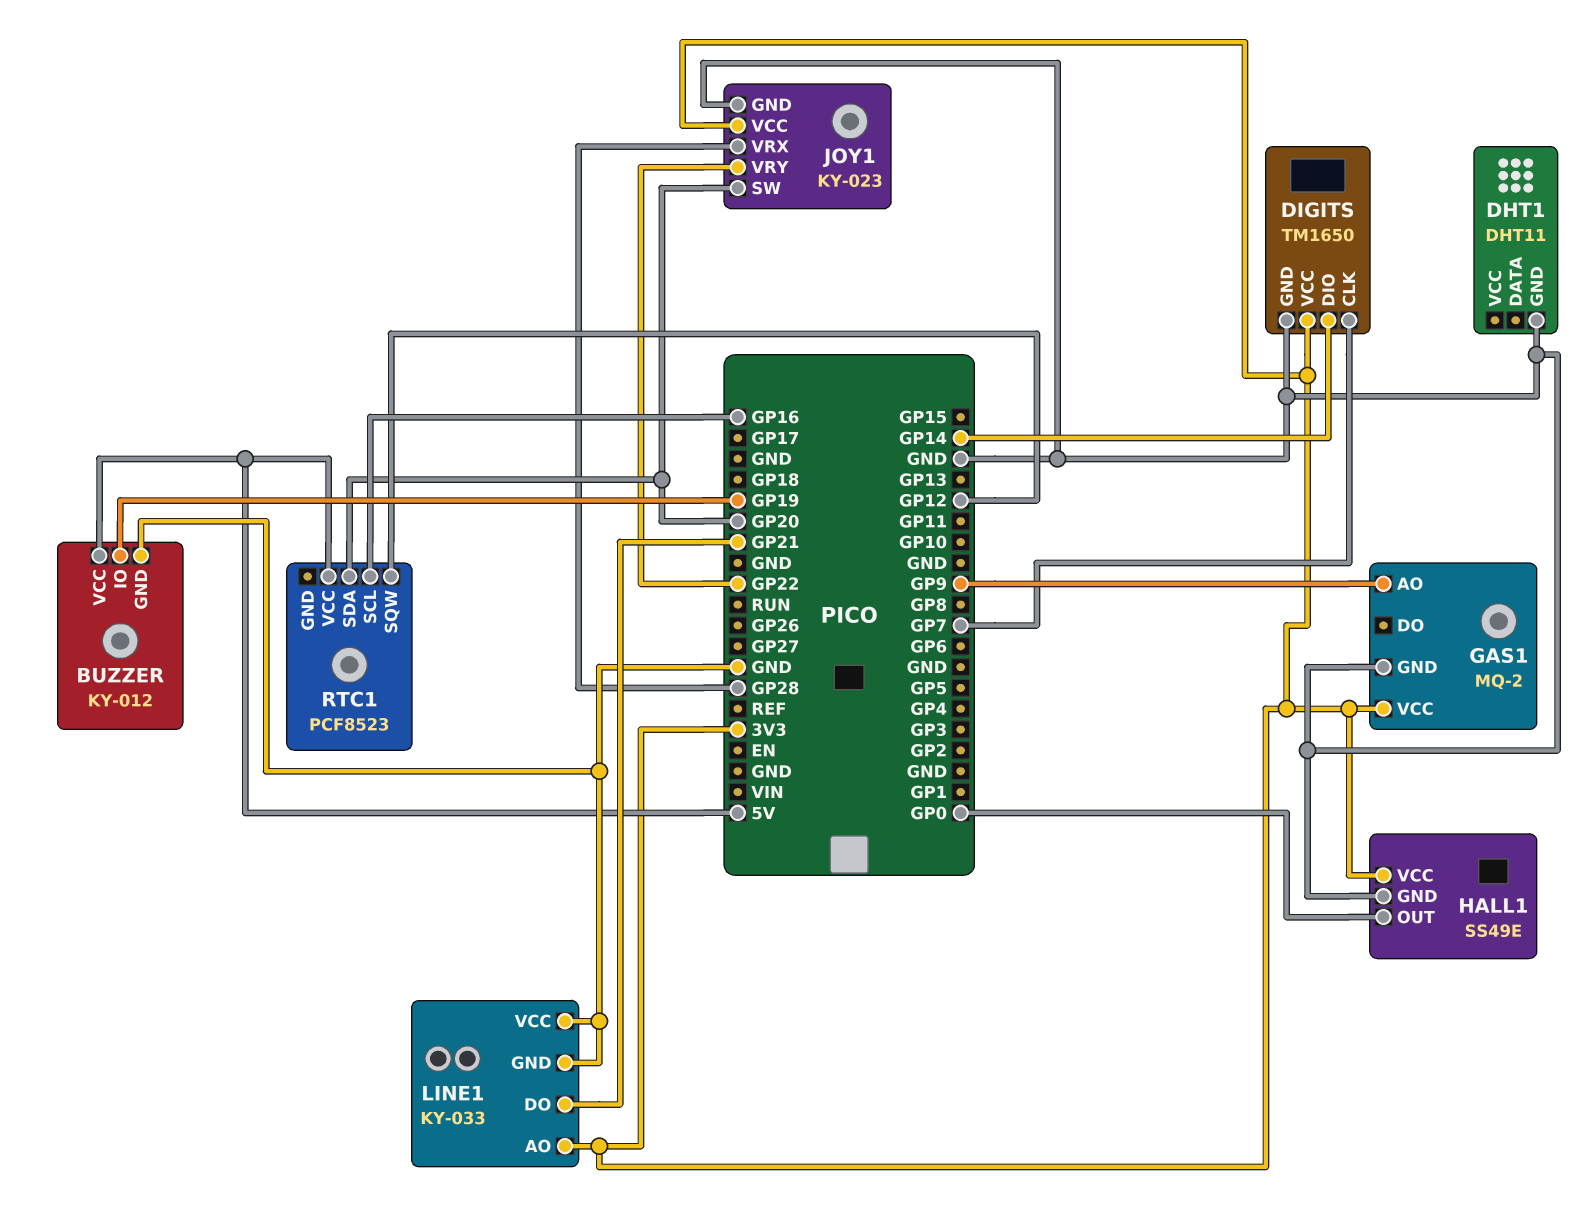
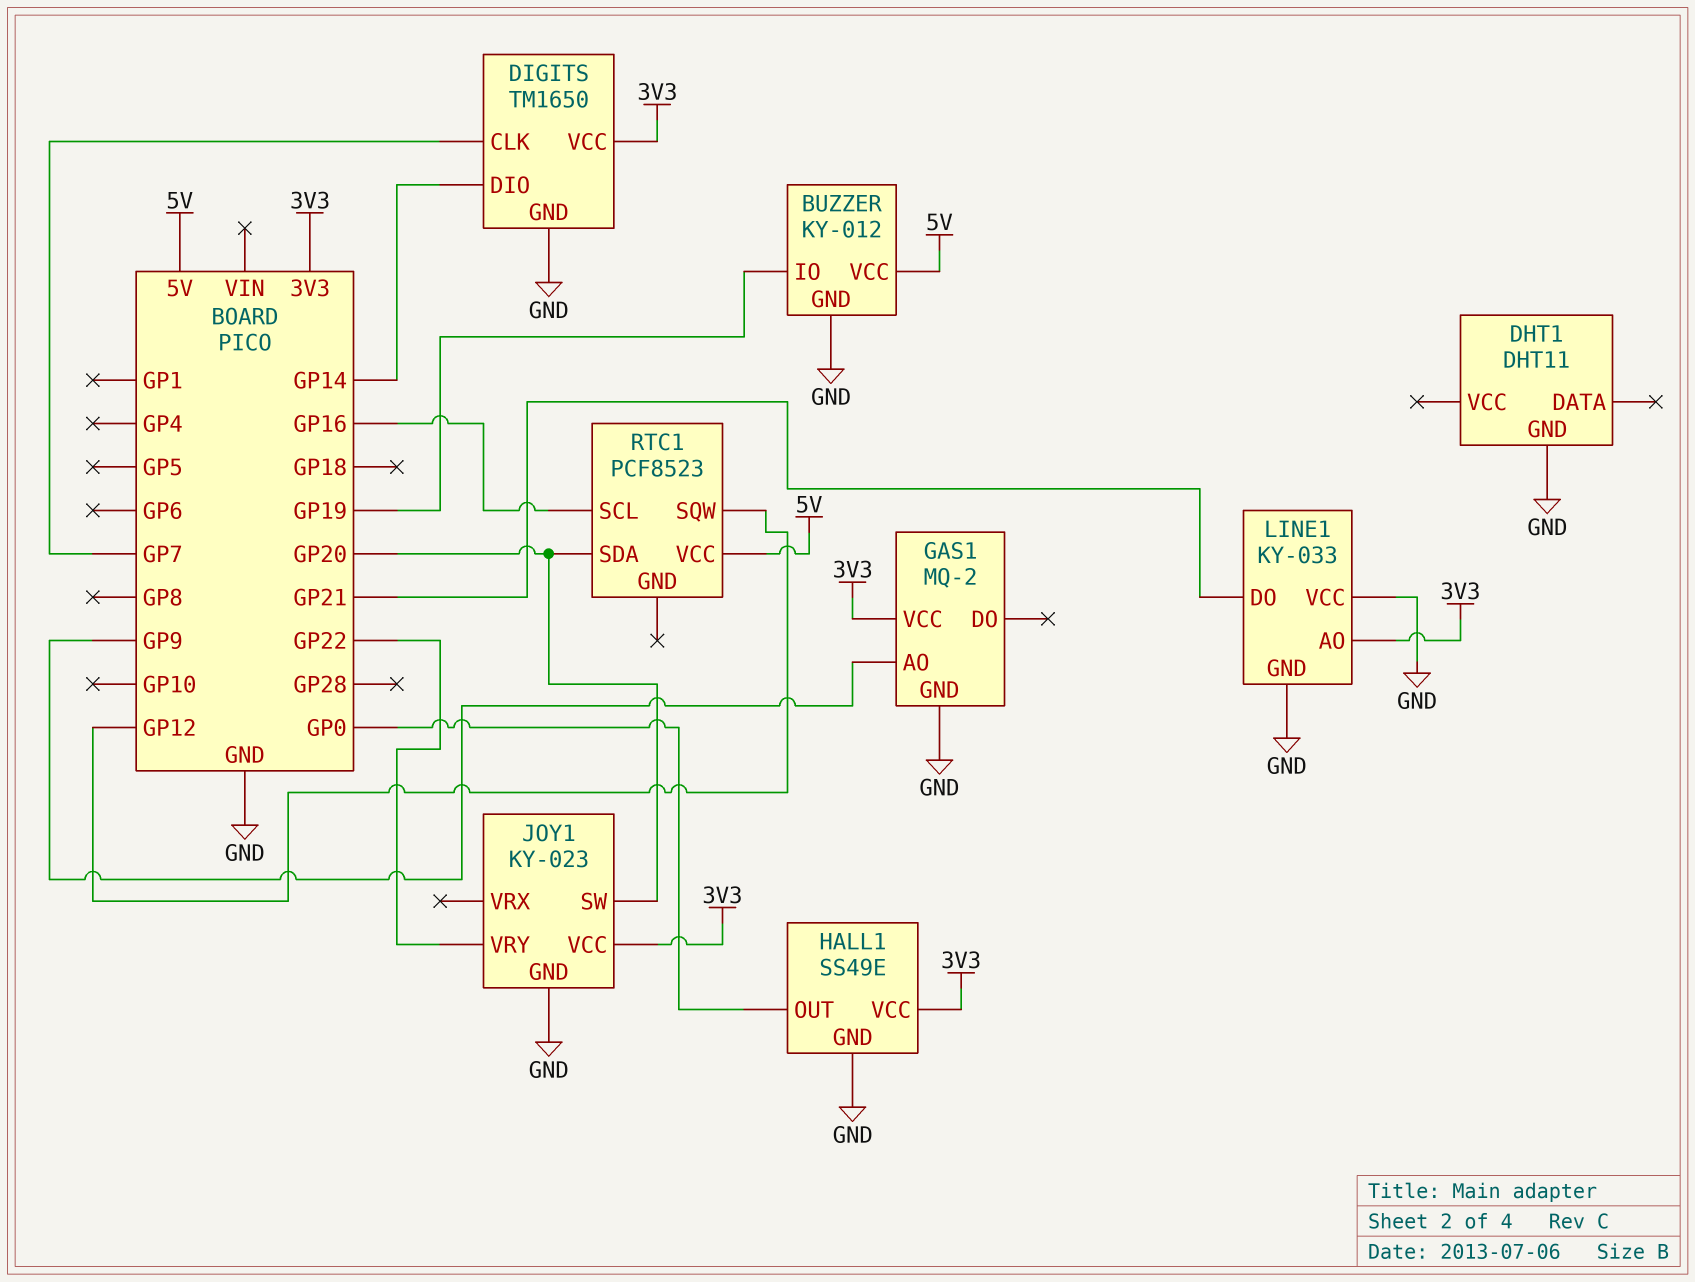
JOY1 pin VRX: GP28 -> none

